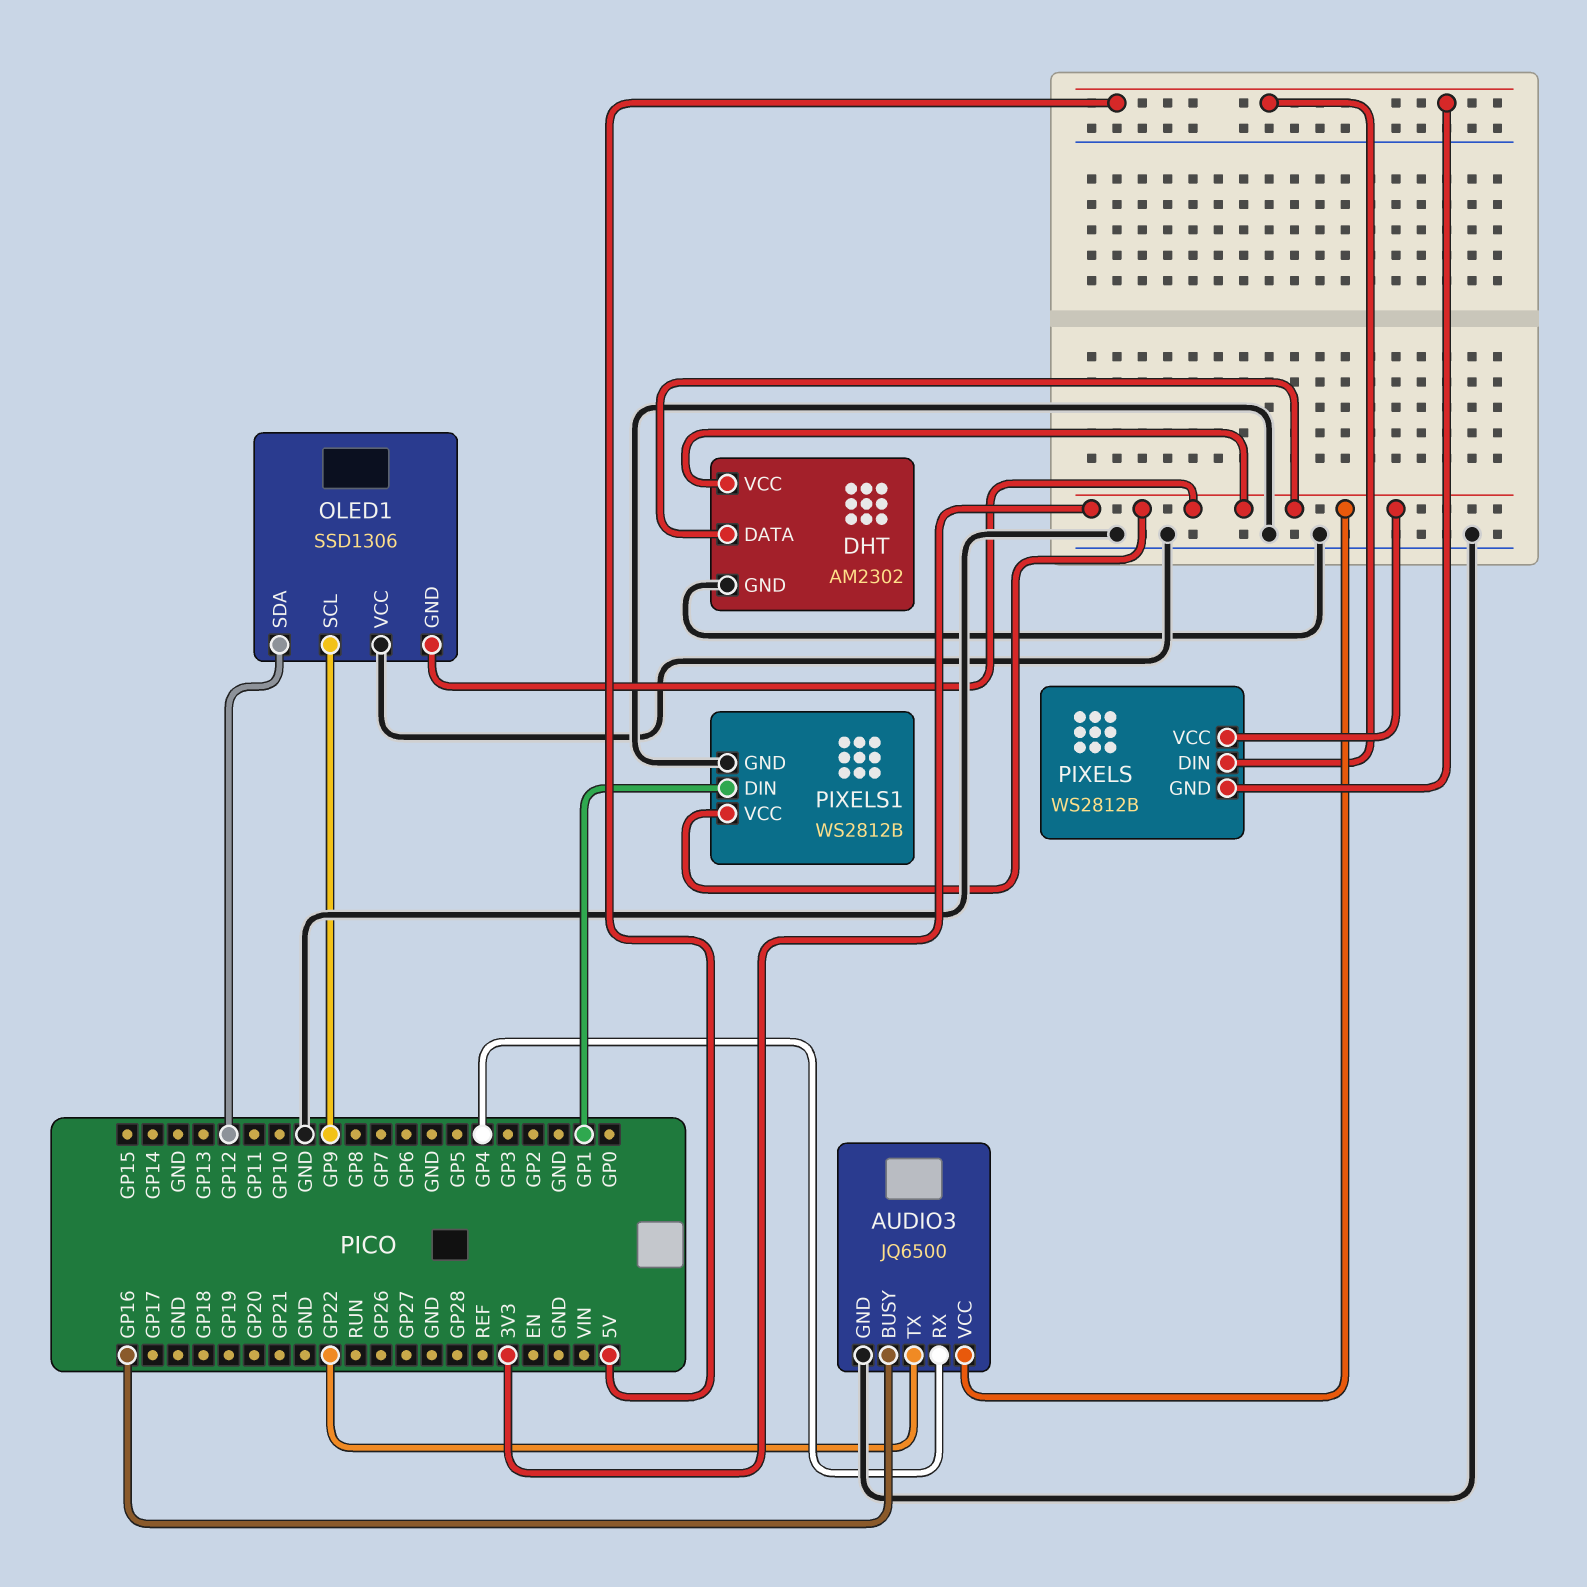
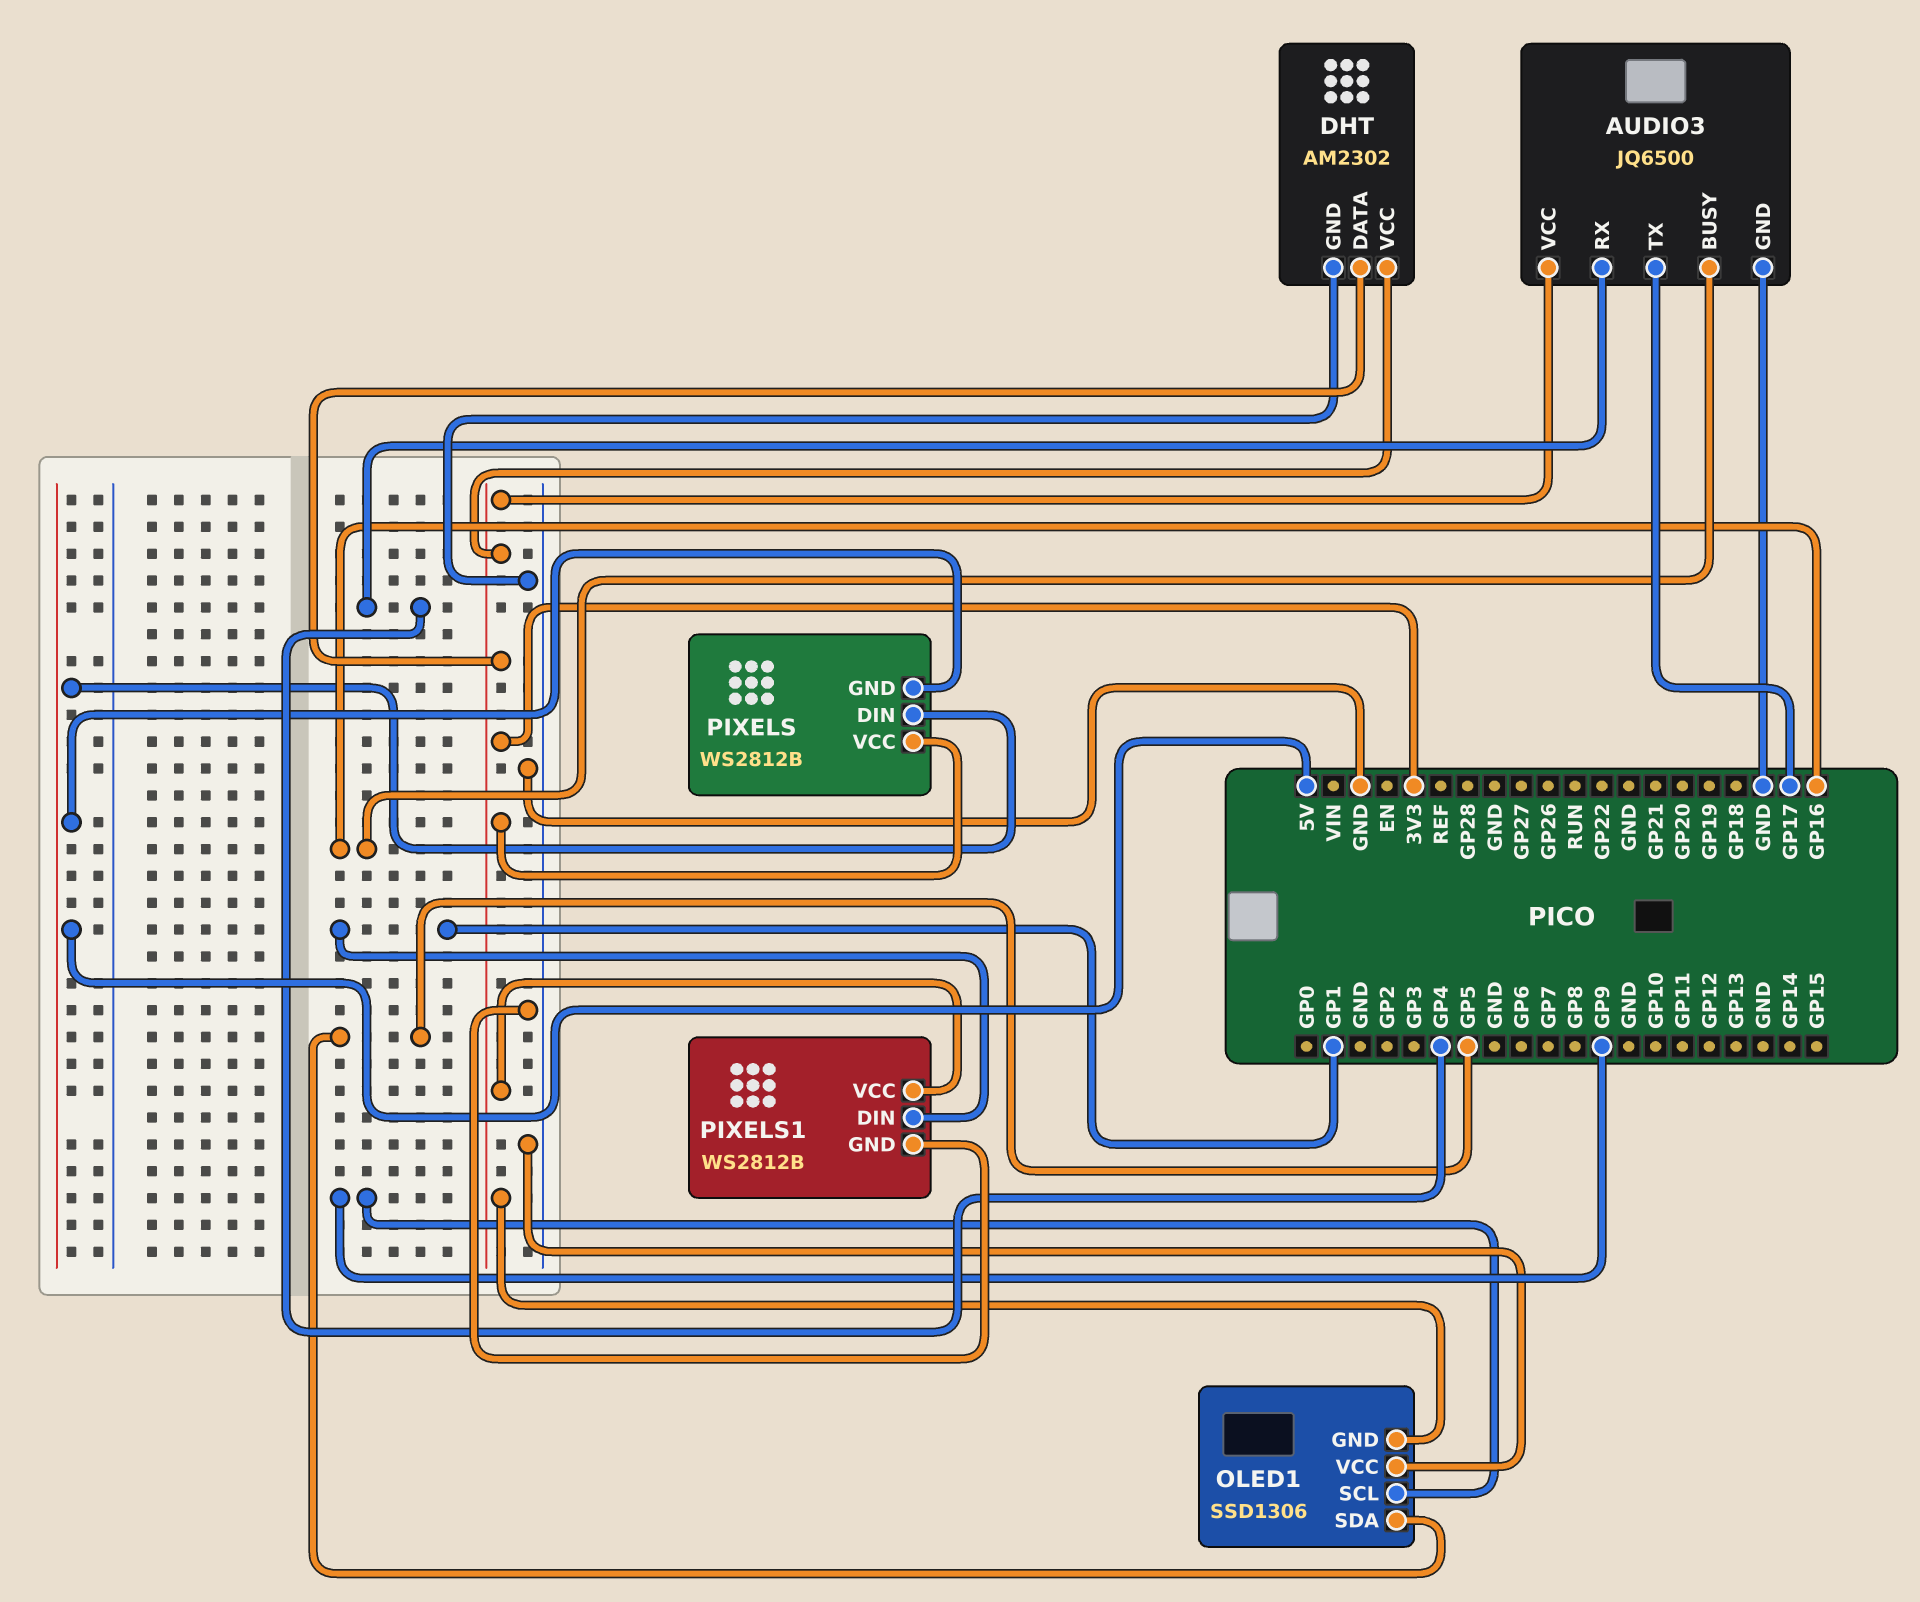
AUDIO3 pin TX: GP22 -> GP17
OLED1 pin SDA: GP12 -> GP5

